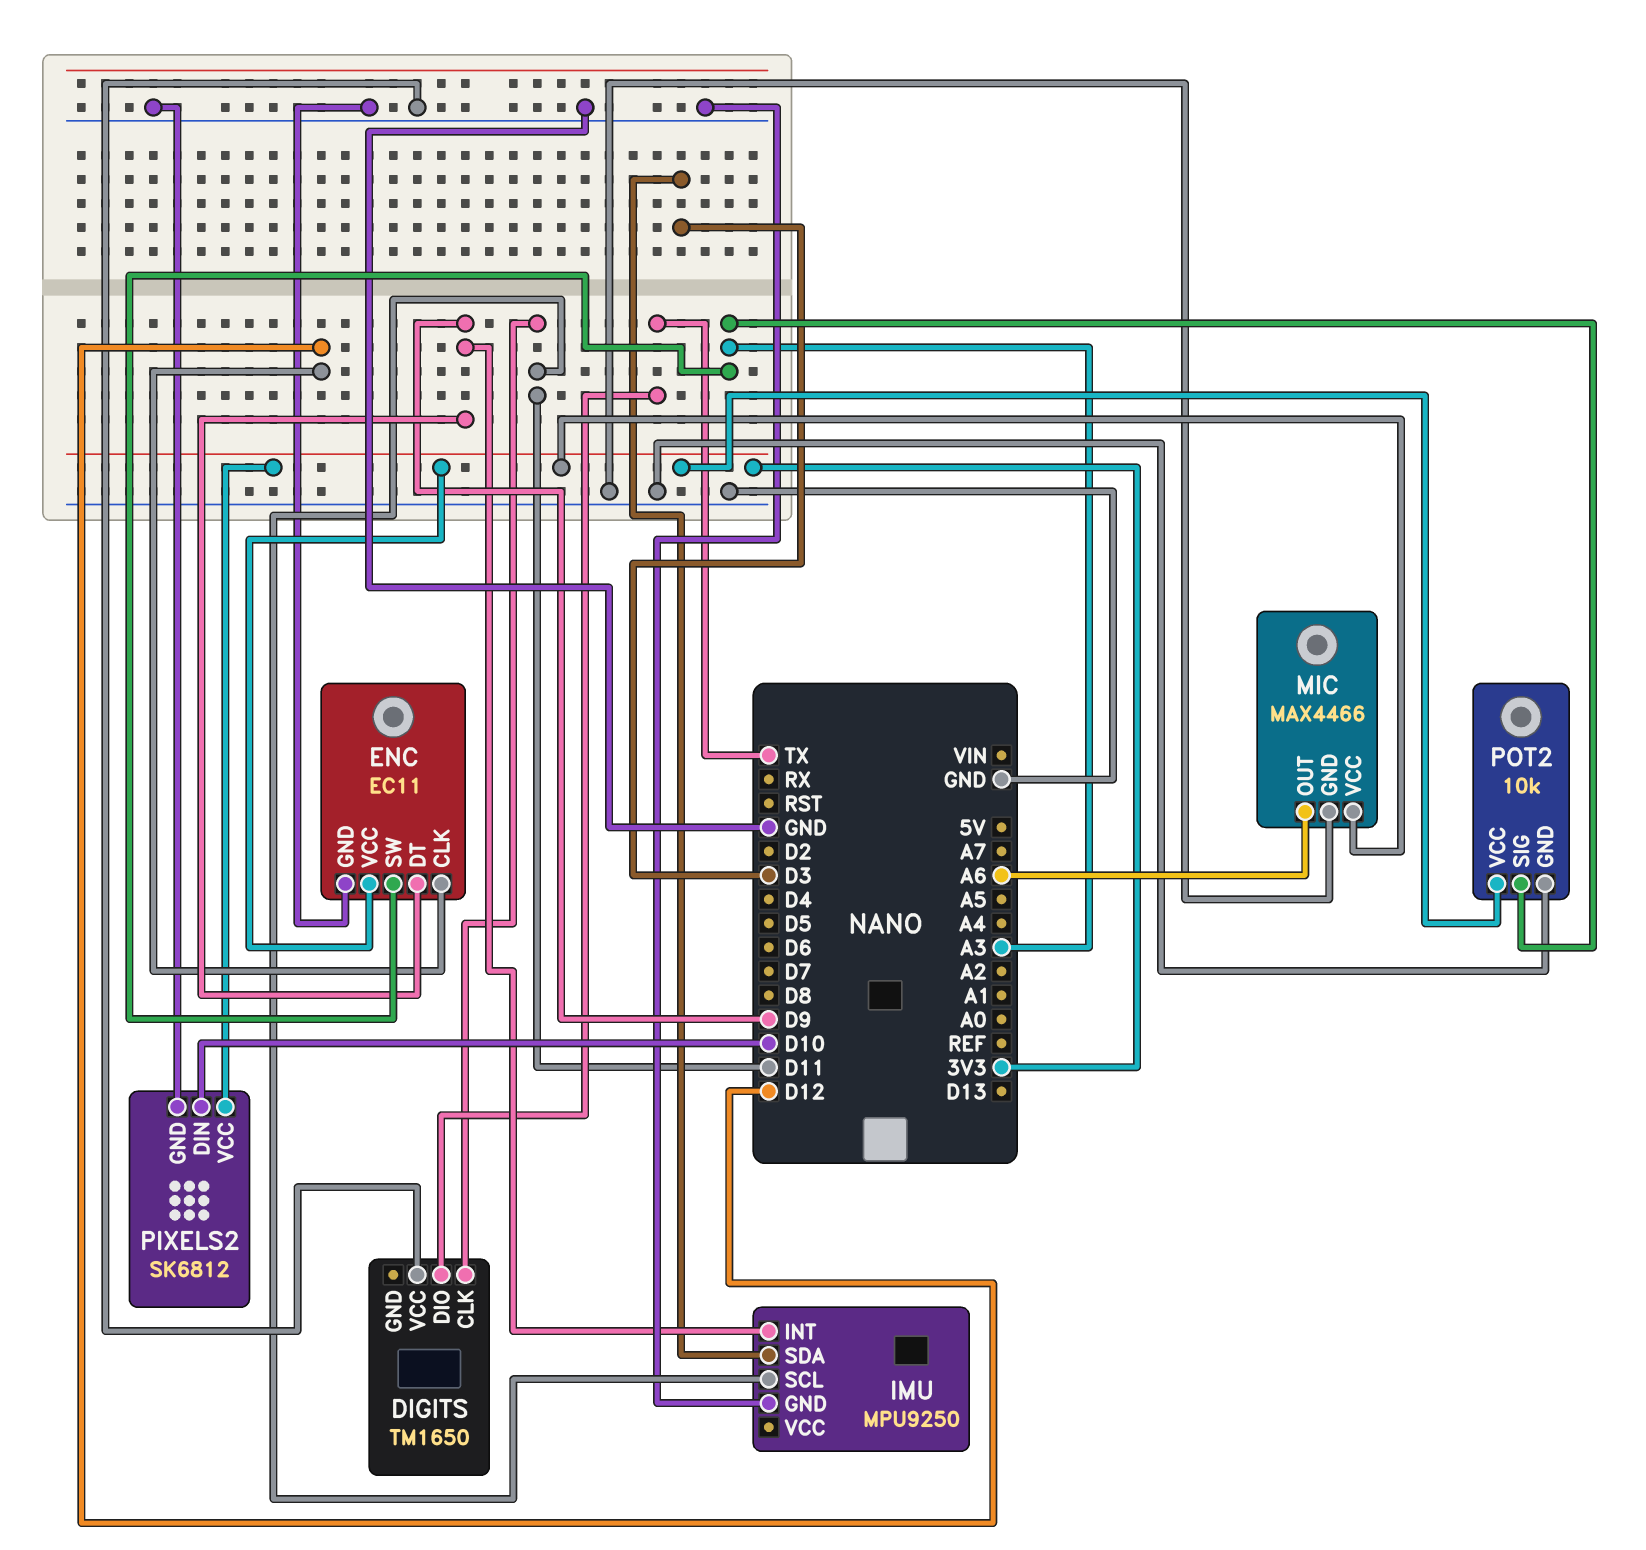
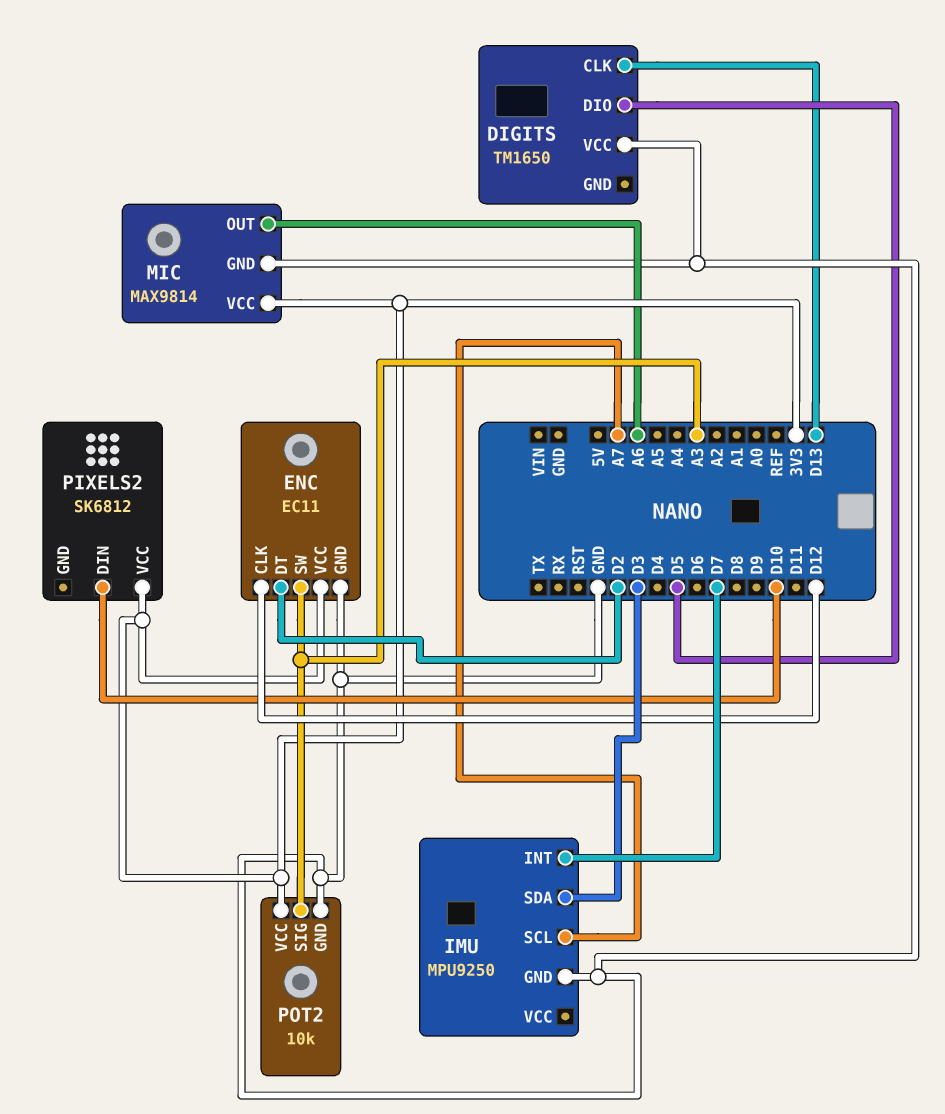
DIGITS pin CLK: D11 -> D13
DIGITS pin DIO: TX -> D5
ENC pin DT: D9 -> D2
IMU pin INT: D9 -> D7
IMU pin SCL: D11 -> A7
MIC: MAX4466 -> MAX9814
PIXELS2 pin GND: GND -> none

